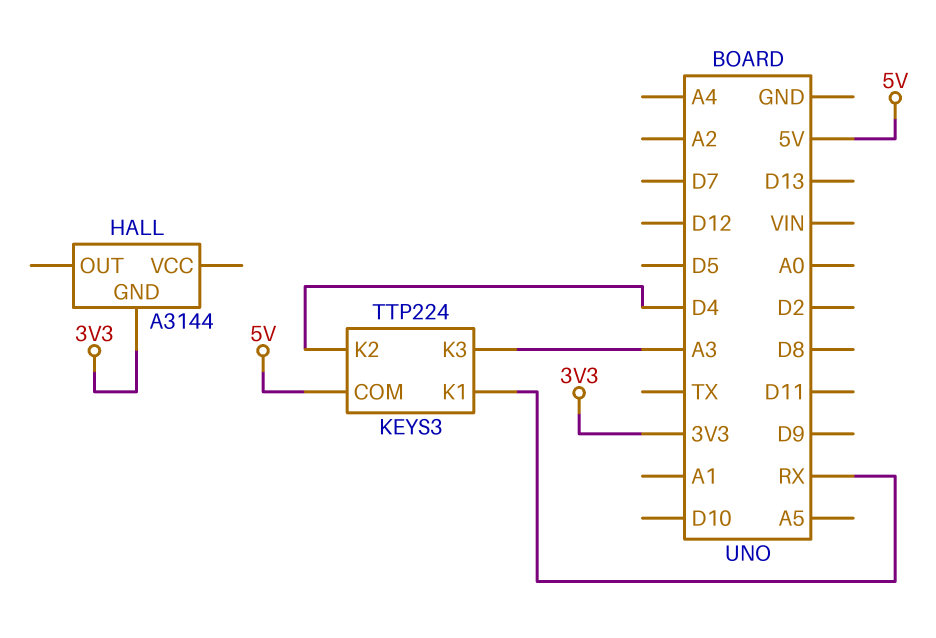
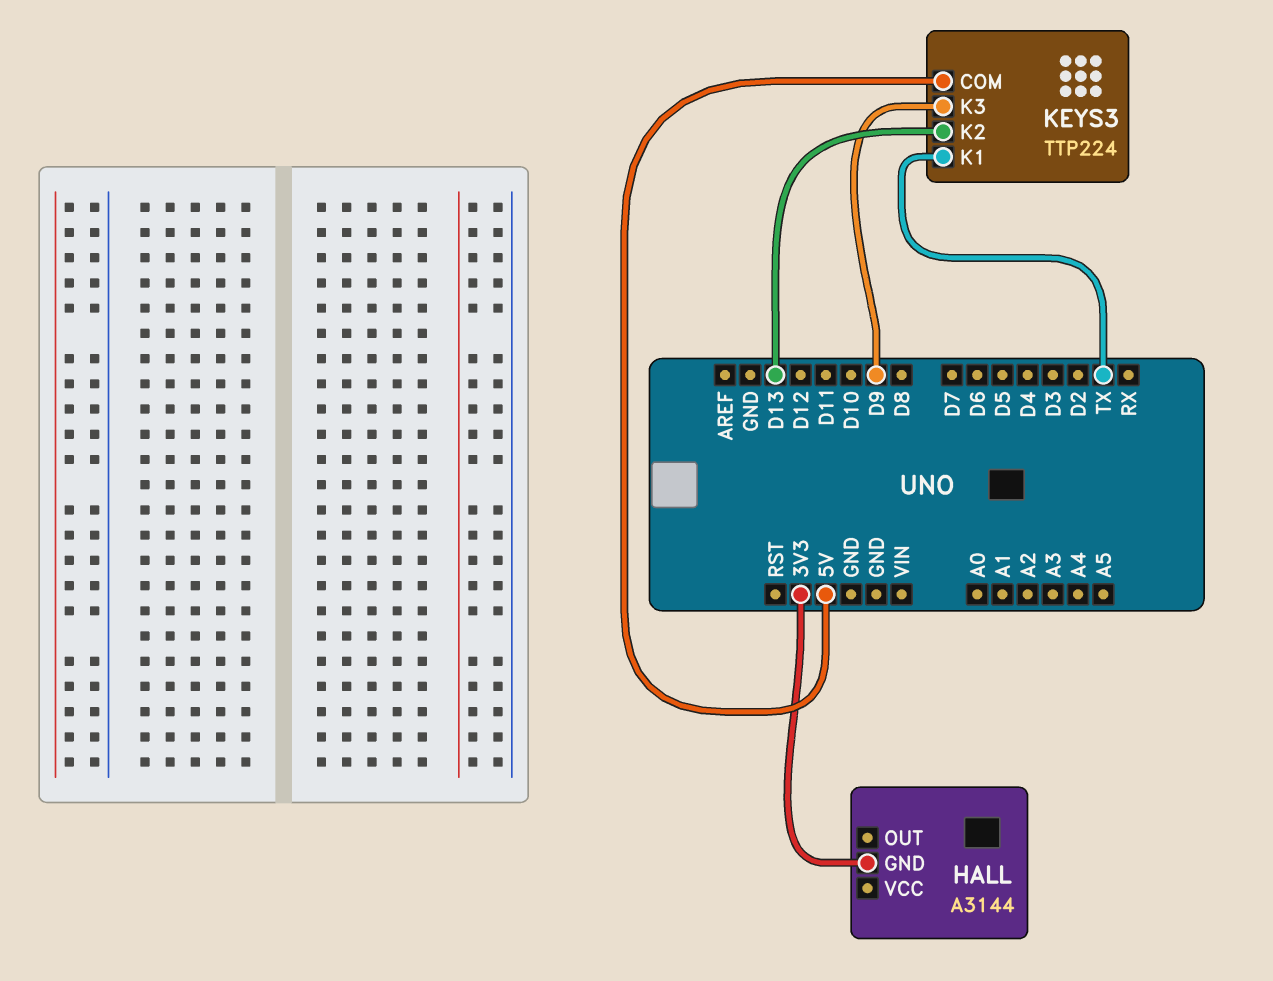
KEYS3 pin K1: RX -> TX
KEYS3 pin K2: D4 -> D13
KEYS3 pin K3: A3 -> D9

